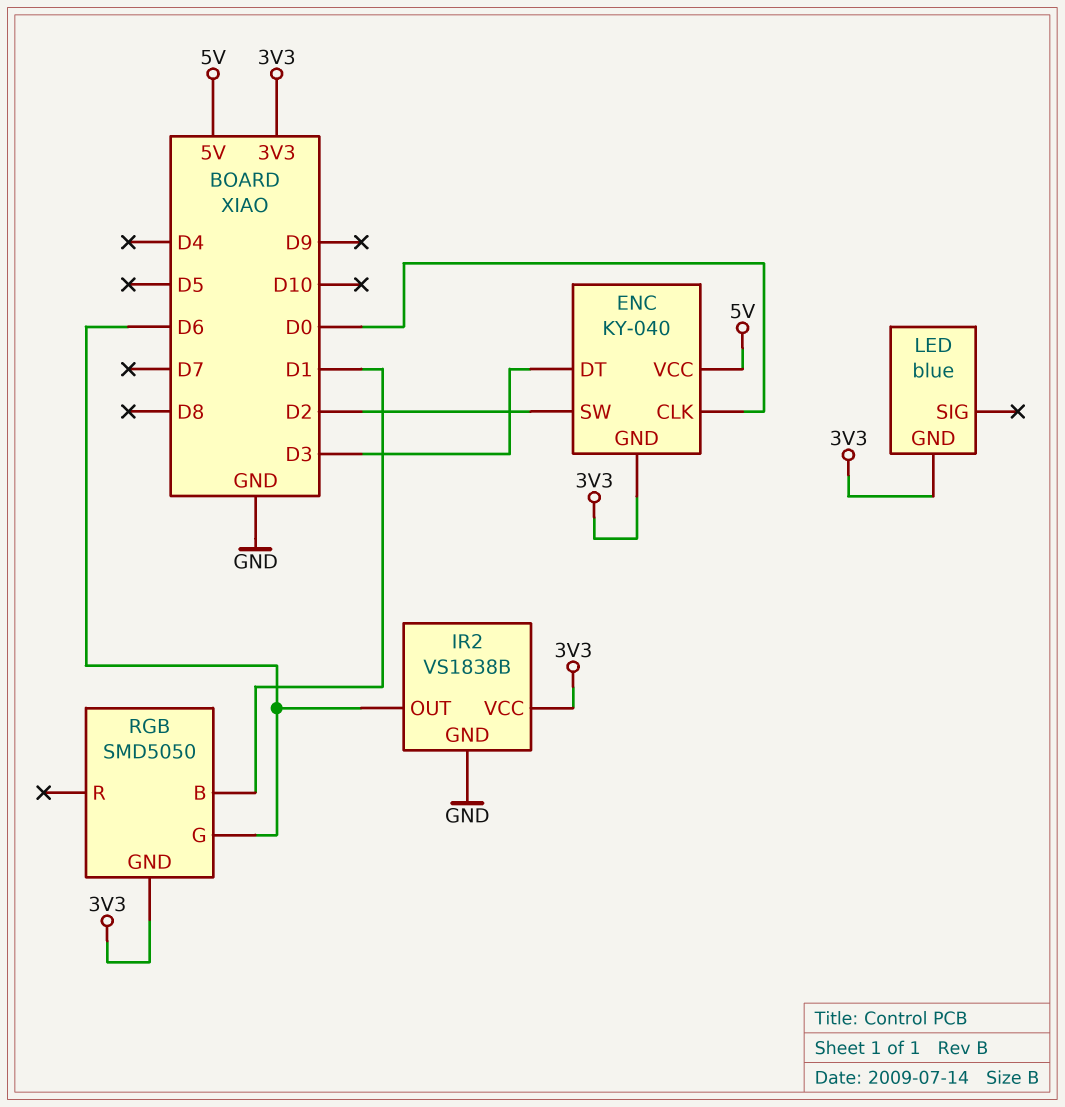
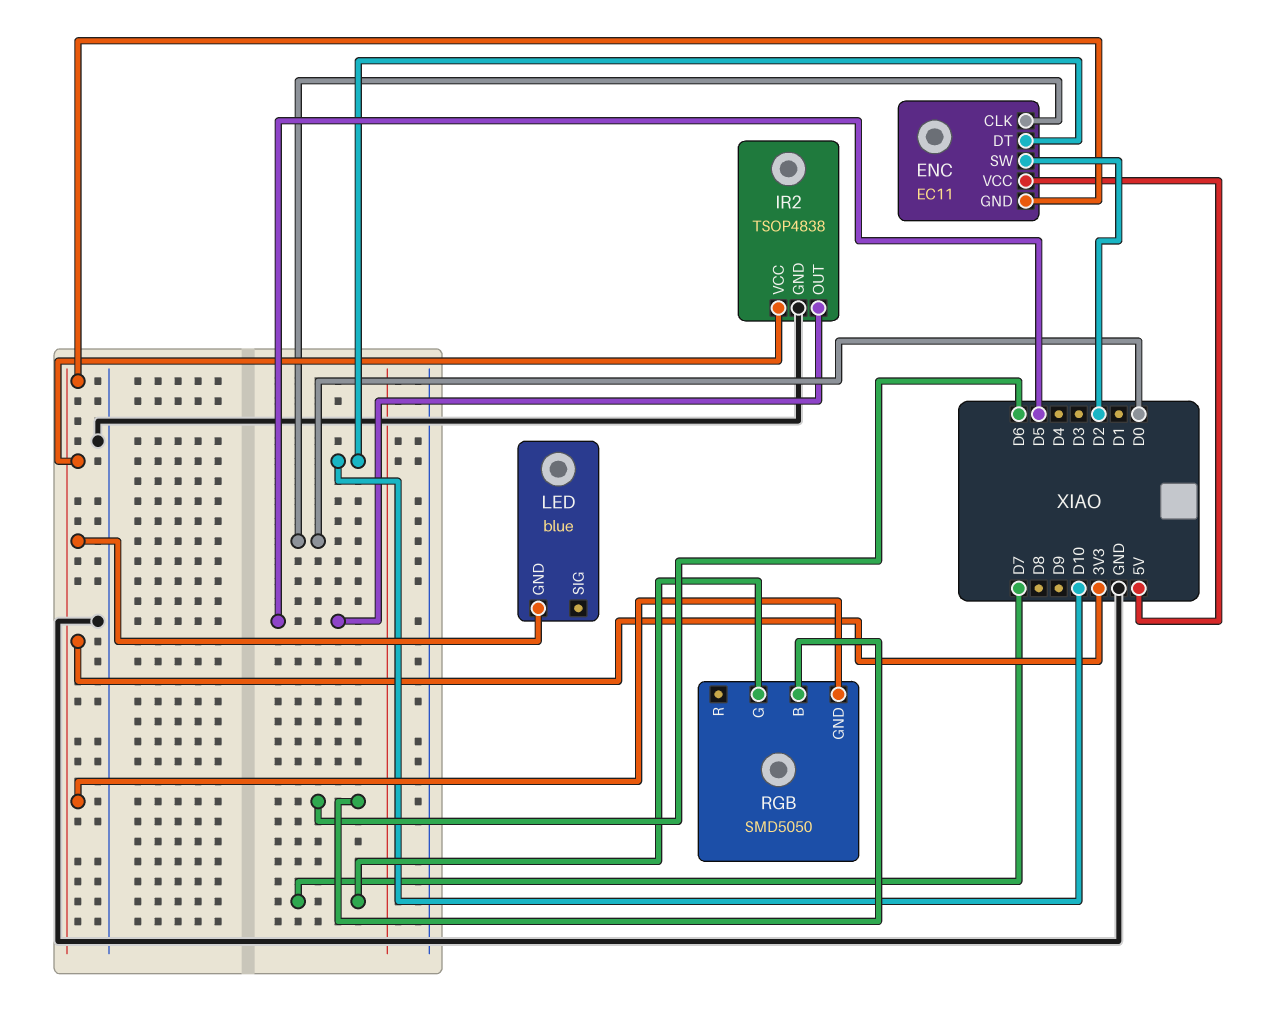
ENC: KY-040 -> EC11
ENC pin DT: D3 -> D10
IR2: VS1838B -> TSOP4838
IR2 pin OUT: D6 -> D5
RGB pin B: D1 -> D6
RGB pin G: D6 -> D7

